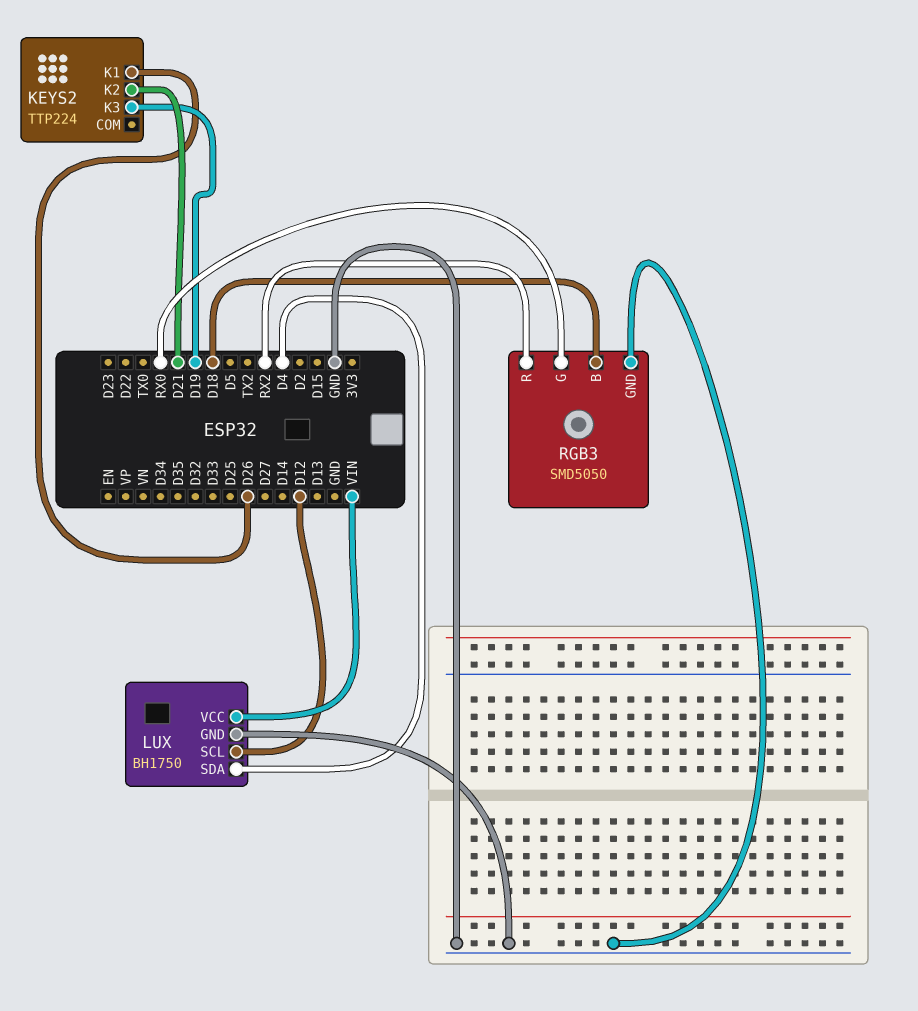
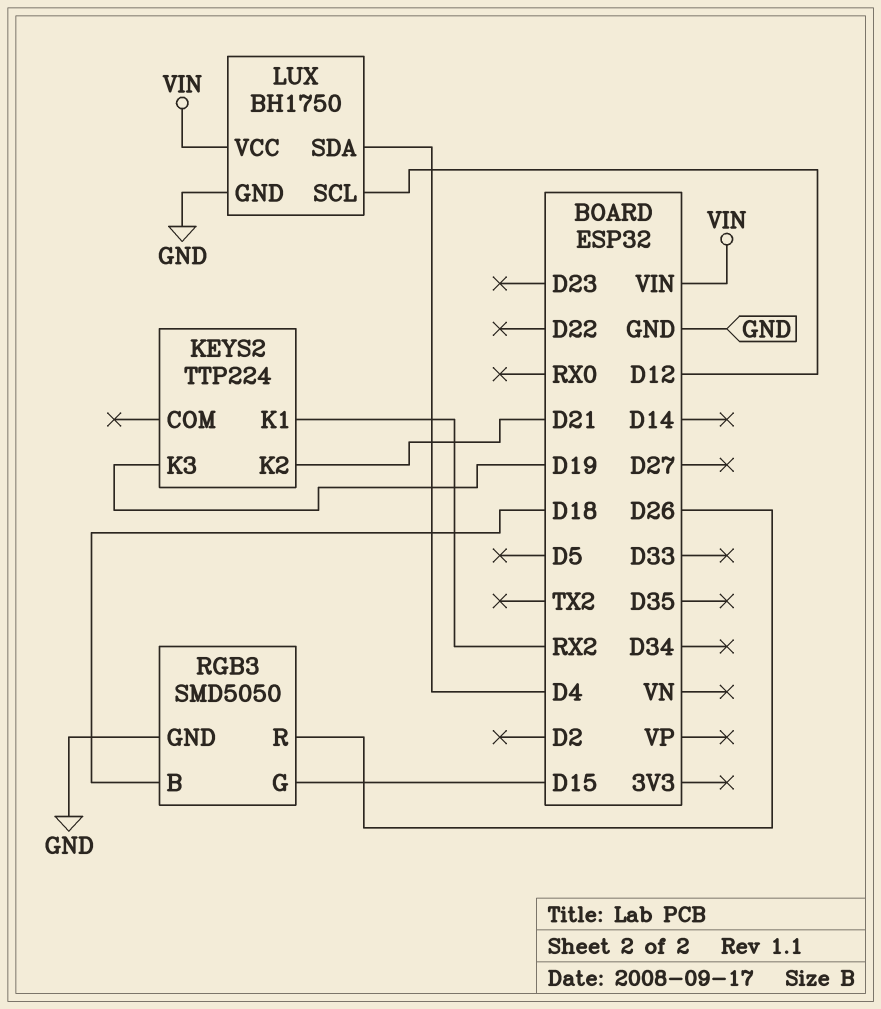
KEYS2 pin K1: D26 -> RX2
RGB3 pin G: RX0 -> D15
RGB3 pin R: RX2 -> D26

